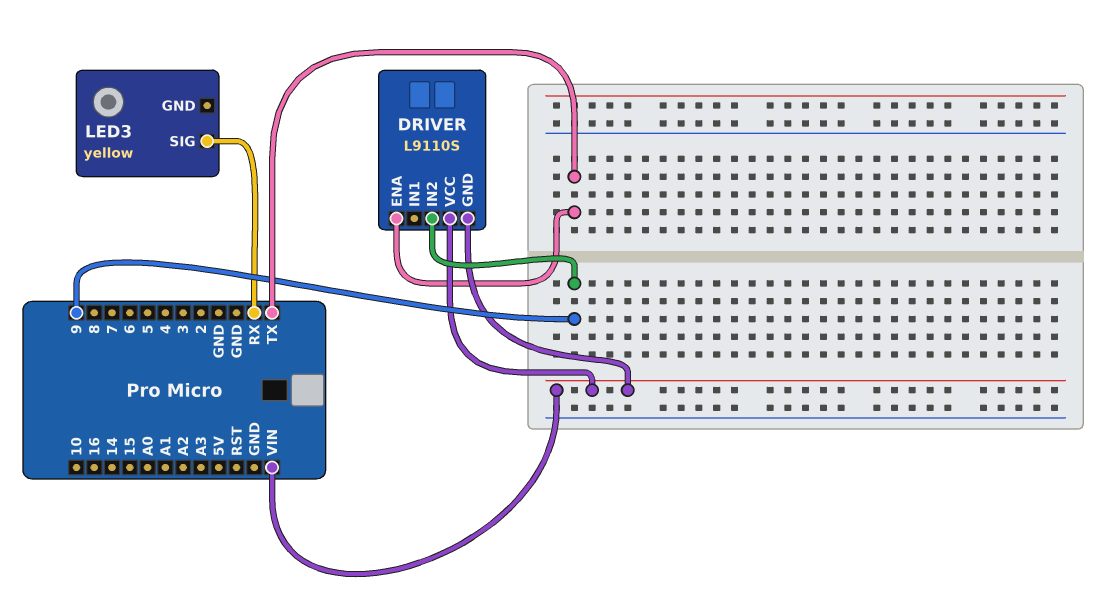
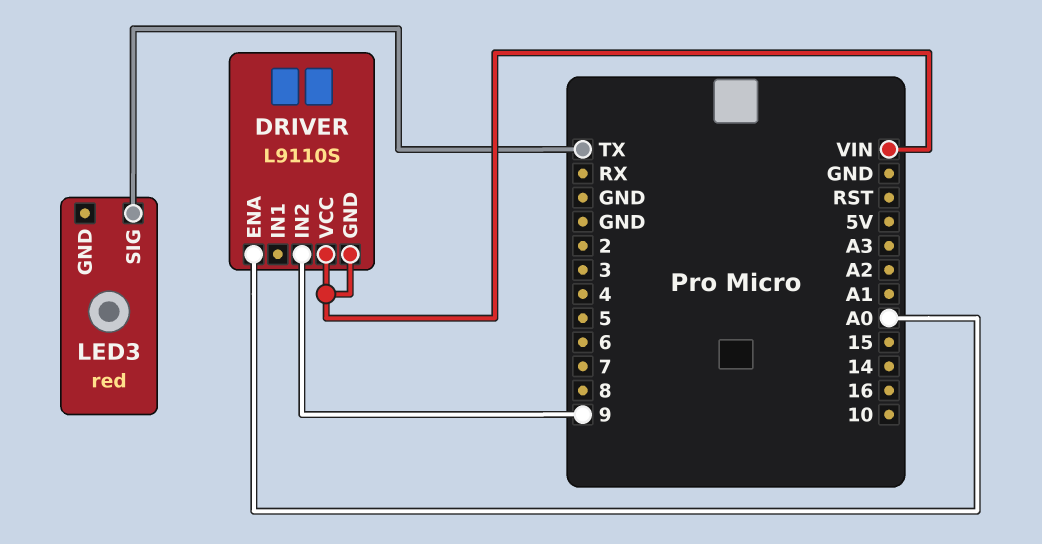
DRIVER pin ENA: TX -> A0
LED3: yellow -> red
LED3 pin SIG: RX -> TX

